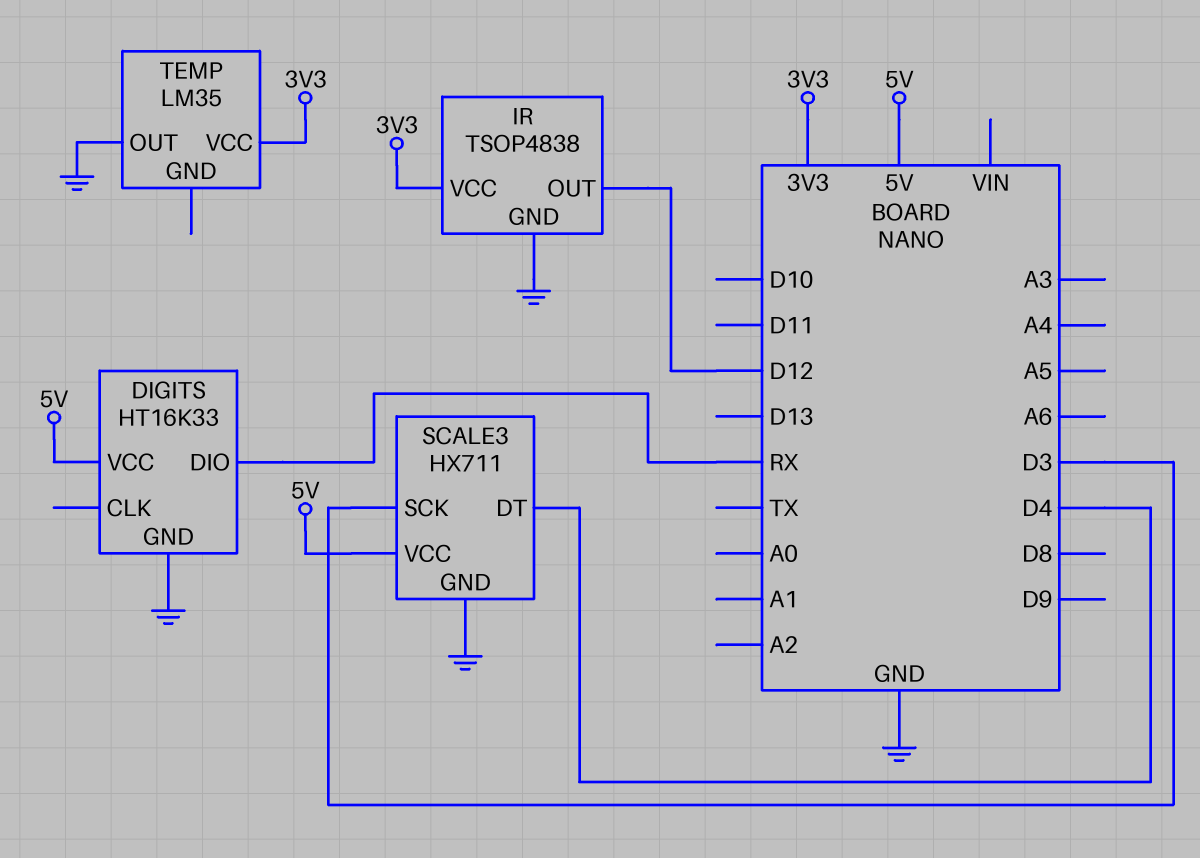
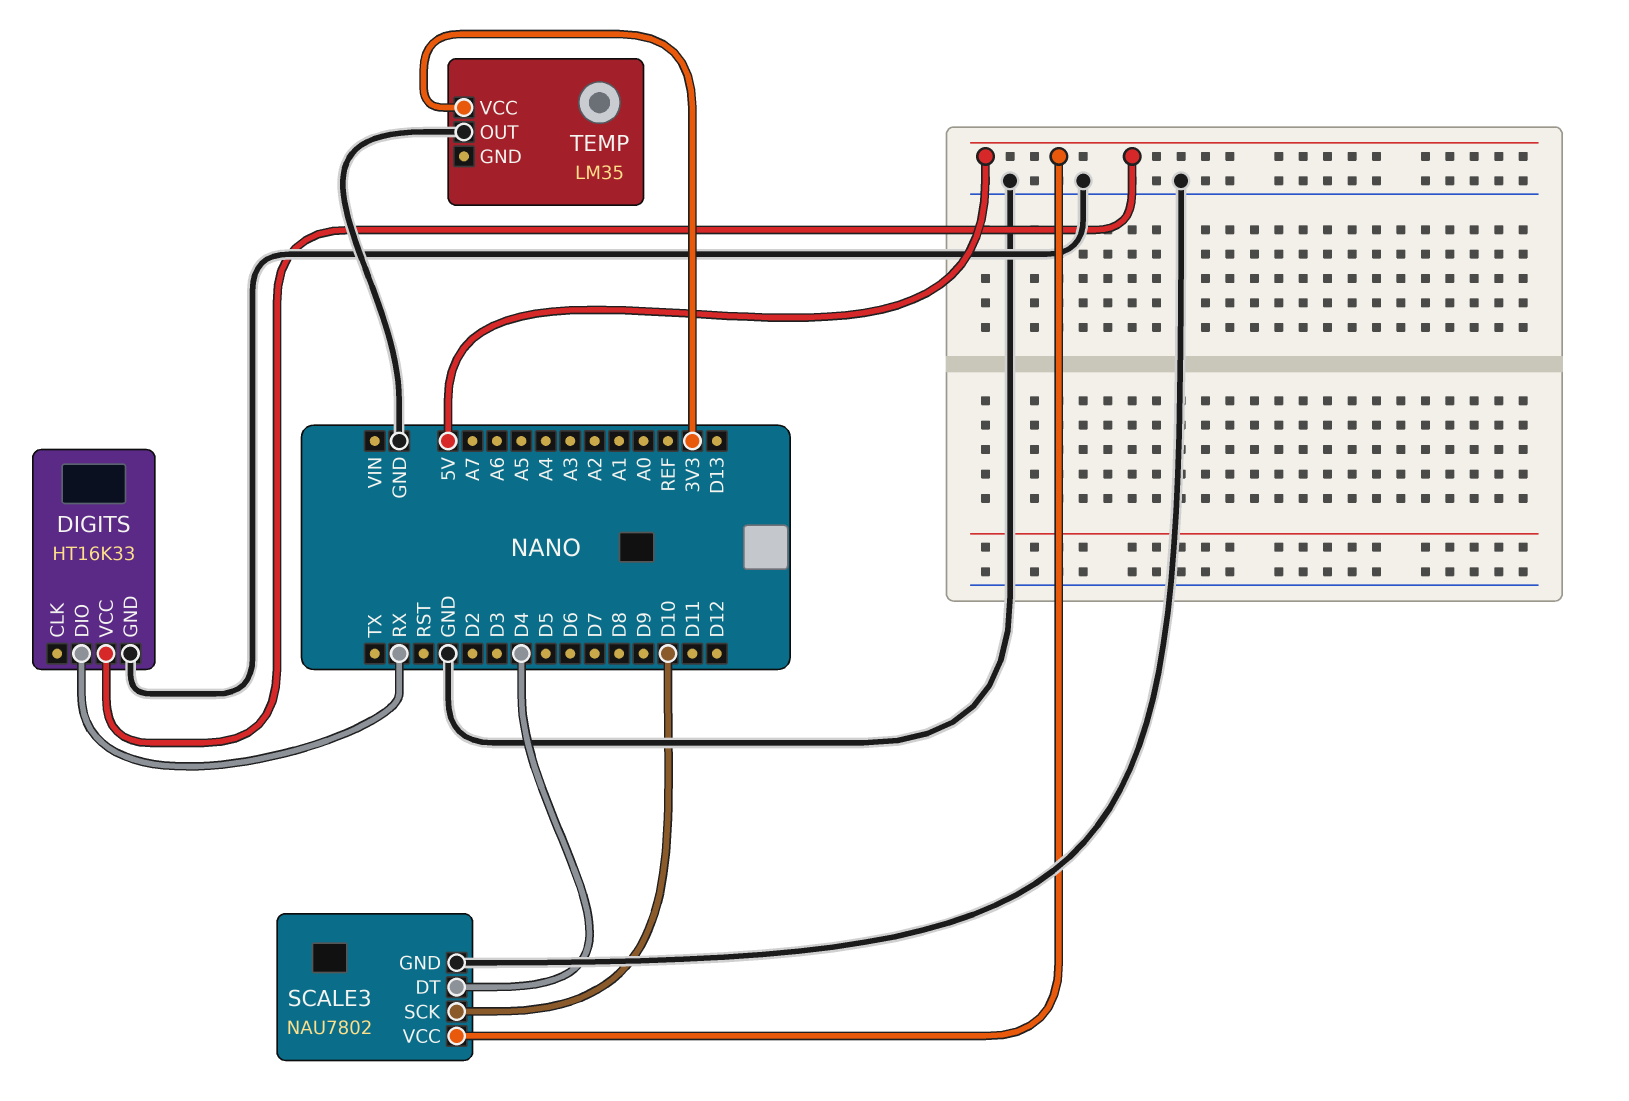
IR: TSOP4838 -> none
IR pin GND: GND -> none
IR pin OUT: D12 -> none
IR pin VCC: 3V3 -> none
SCALE3: HX711 -> NAU7802
SCALE3 pin SCK: D3 -> D10

